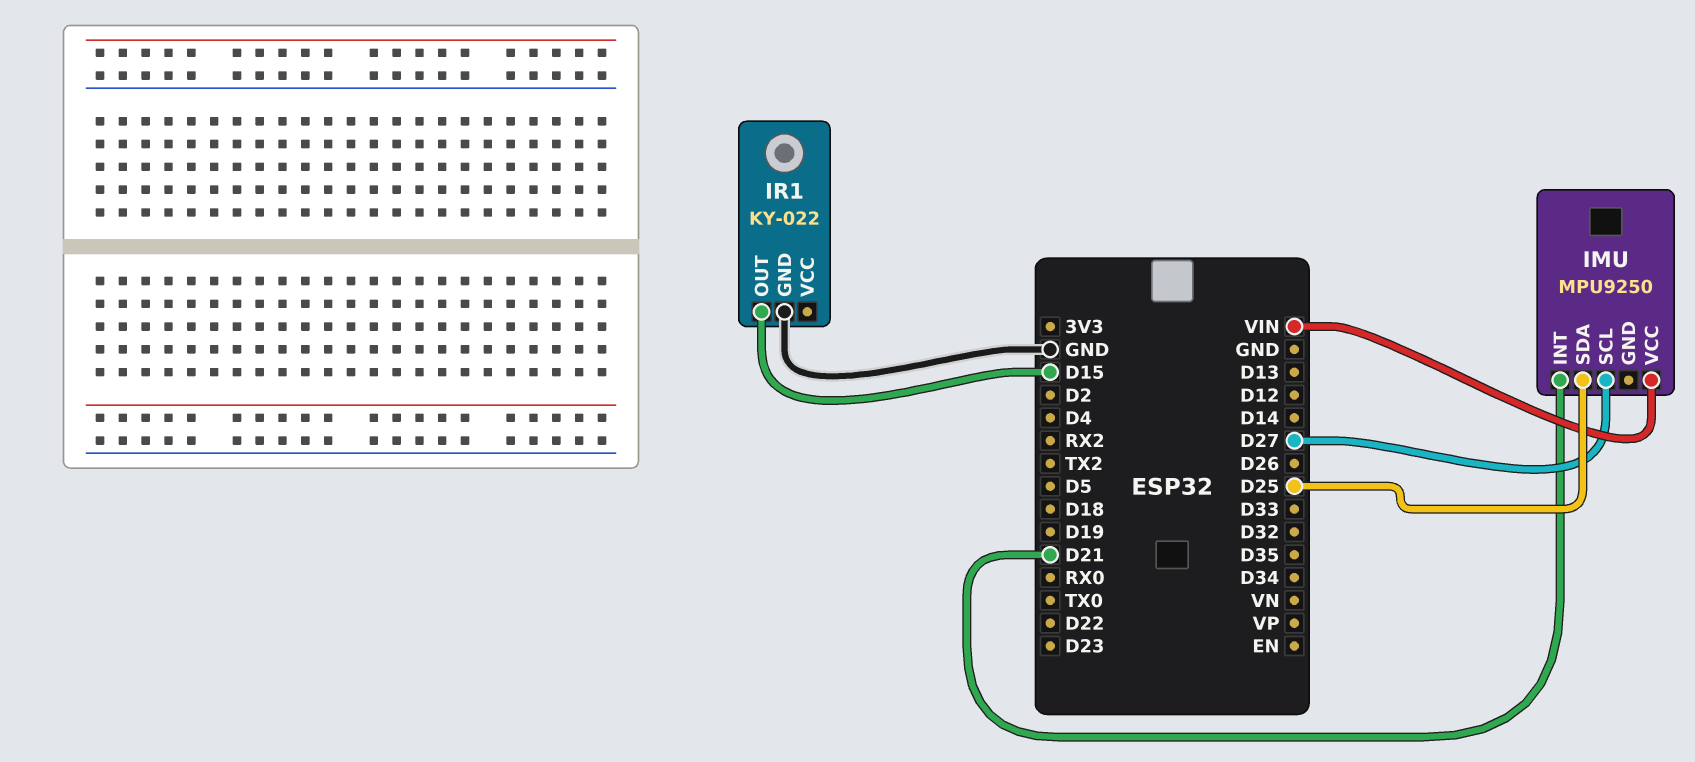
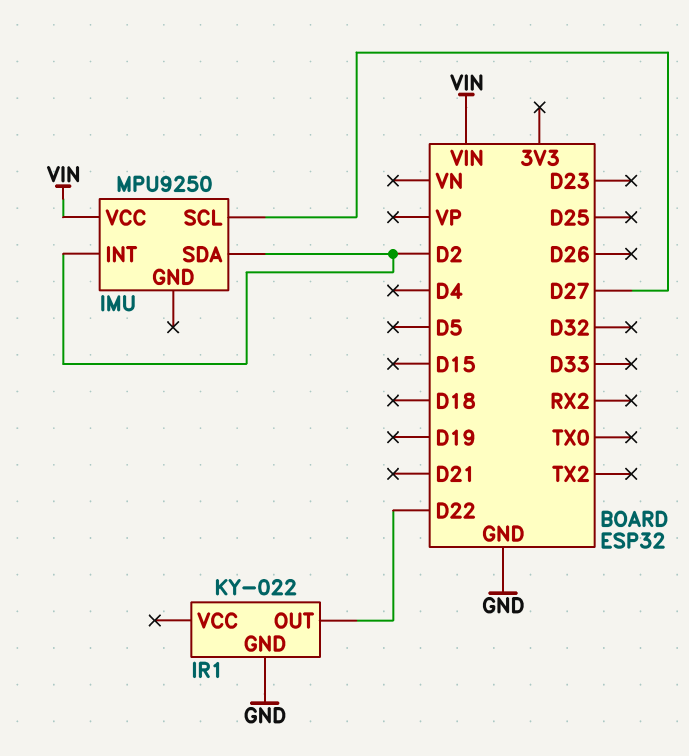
IMU pin INT: D21 -> D2
IMU pin SDA: D25 -> D2
IR1 pin OUT: D15 -> D22

